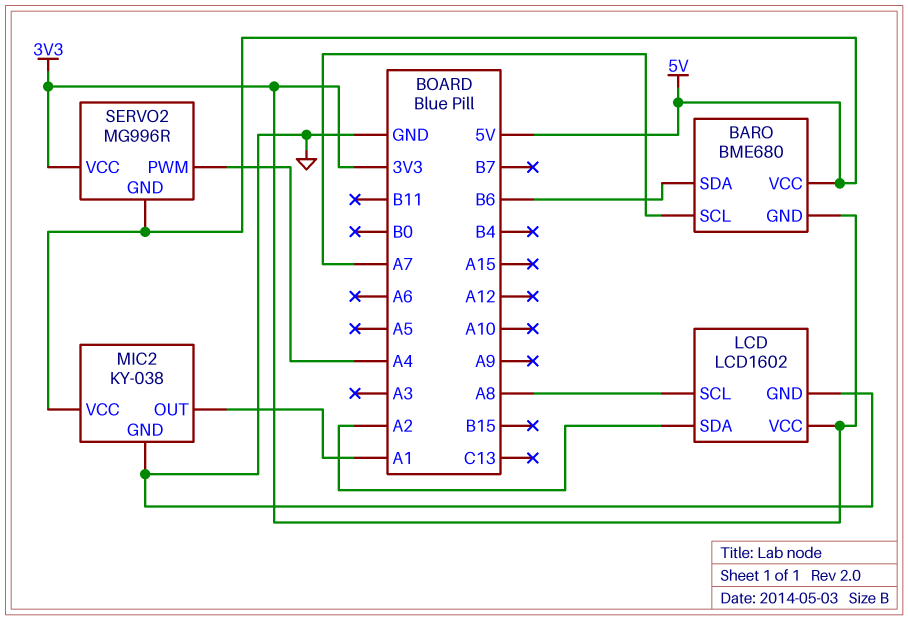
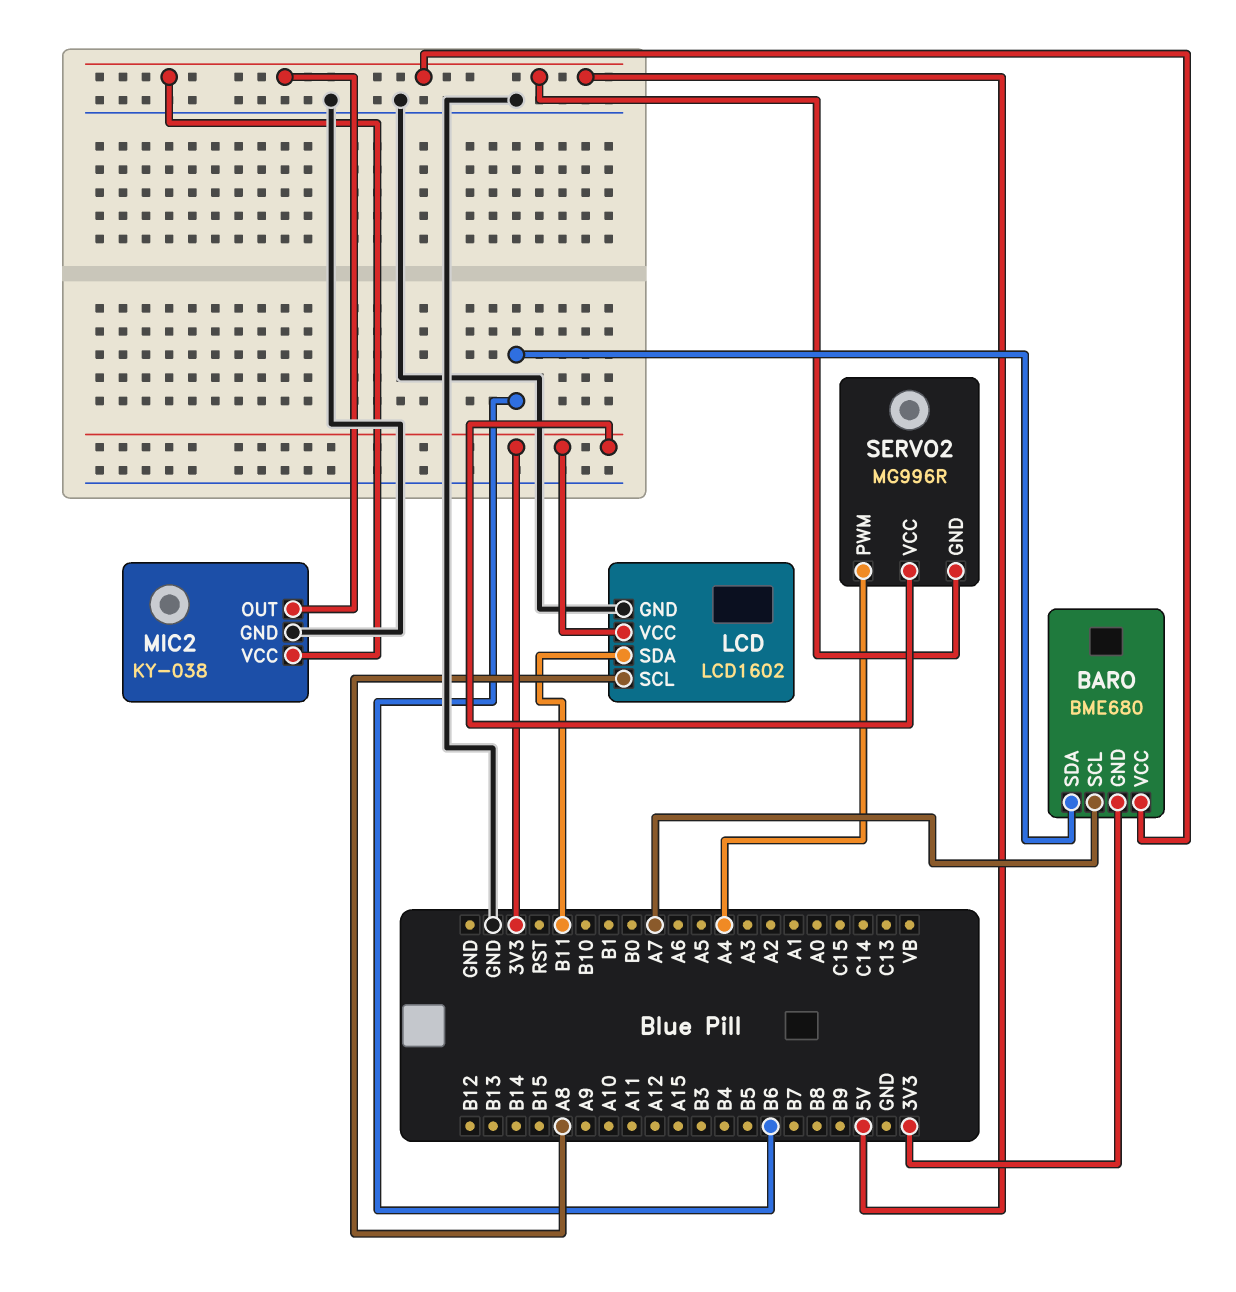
LCD pin SDA: A2 -> B11
MIC2 pin OUT: A1 -> 5V

